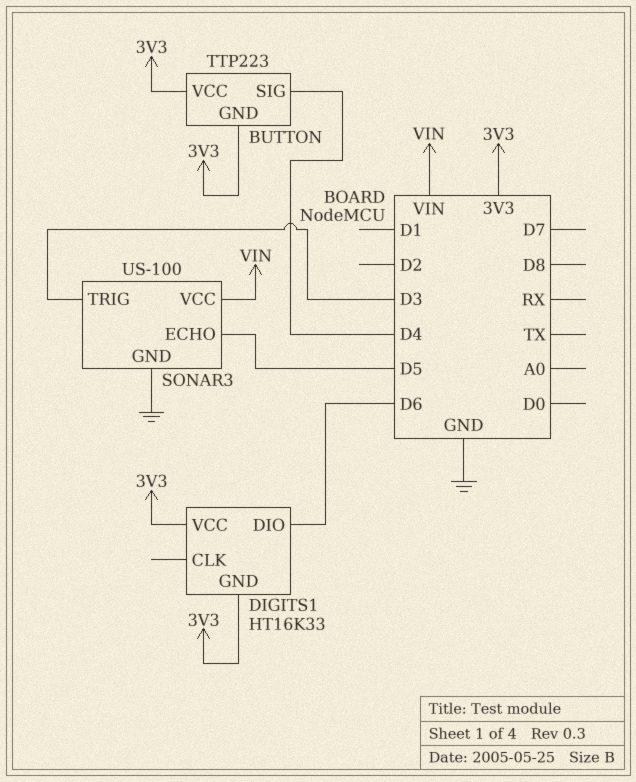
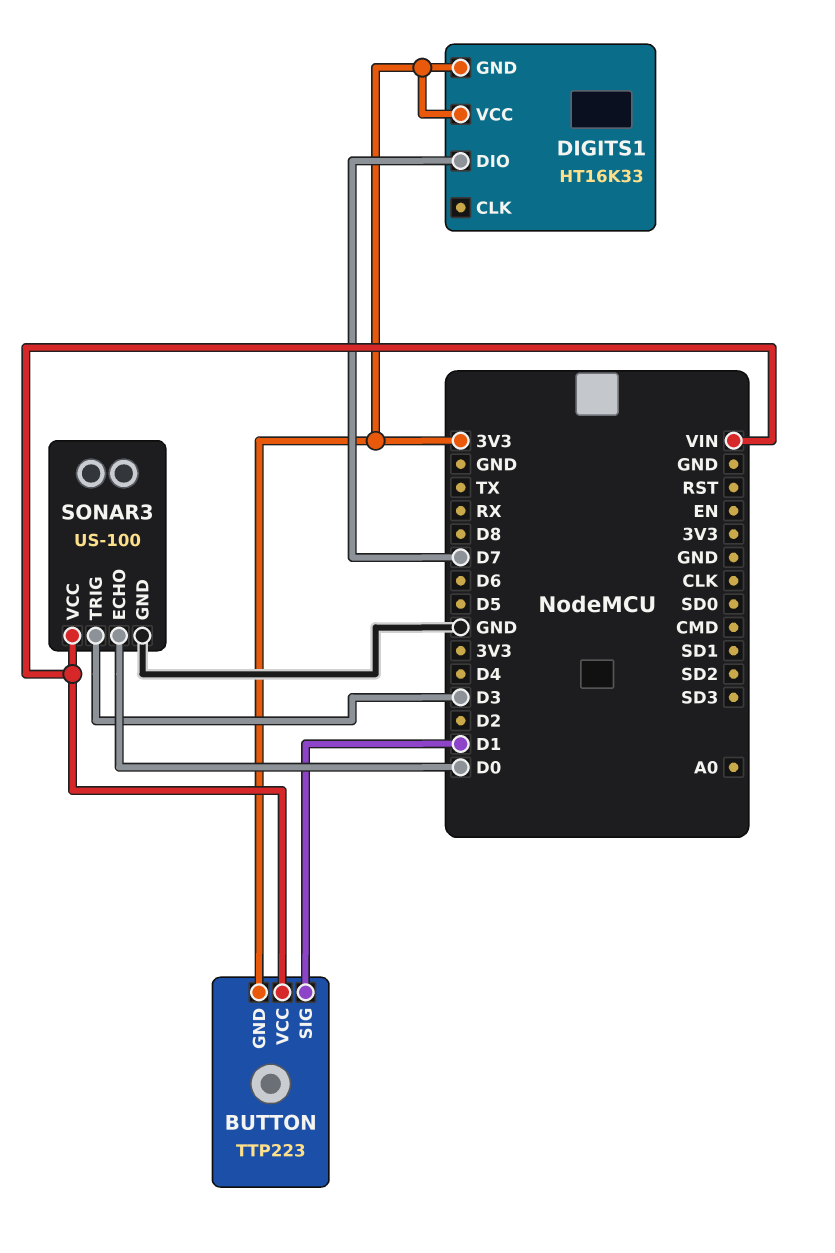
BUTTON pin SIG: D4 -> D1
BUTTON pin VCC: 3V3 -> VIN
DIGITS1 pin DIO: D6 -> D7
SONAR3 pin ECHO: D5 -> D0

